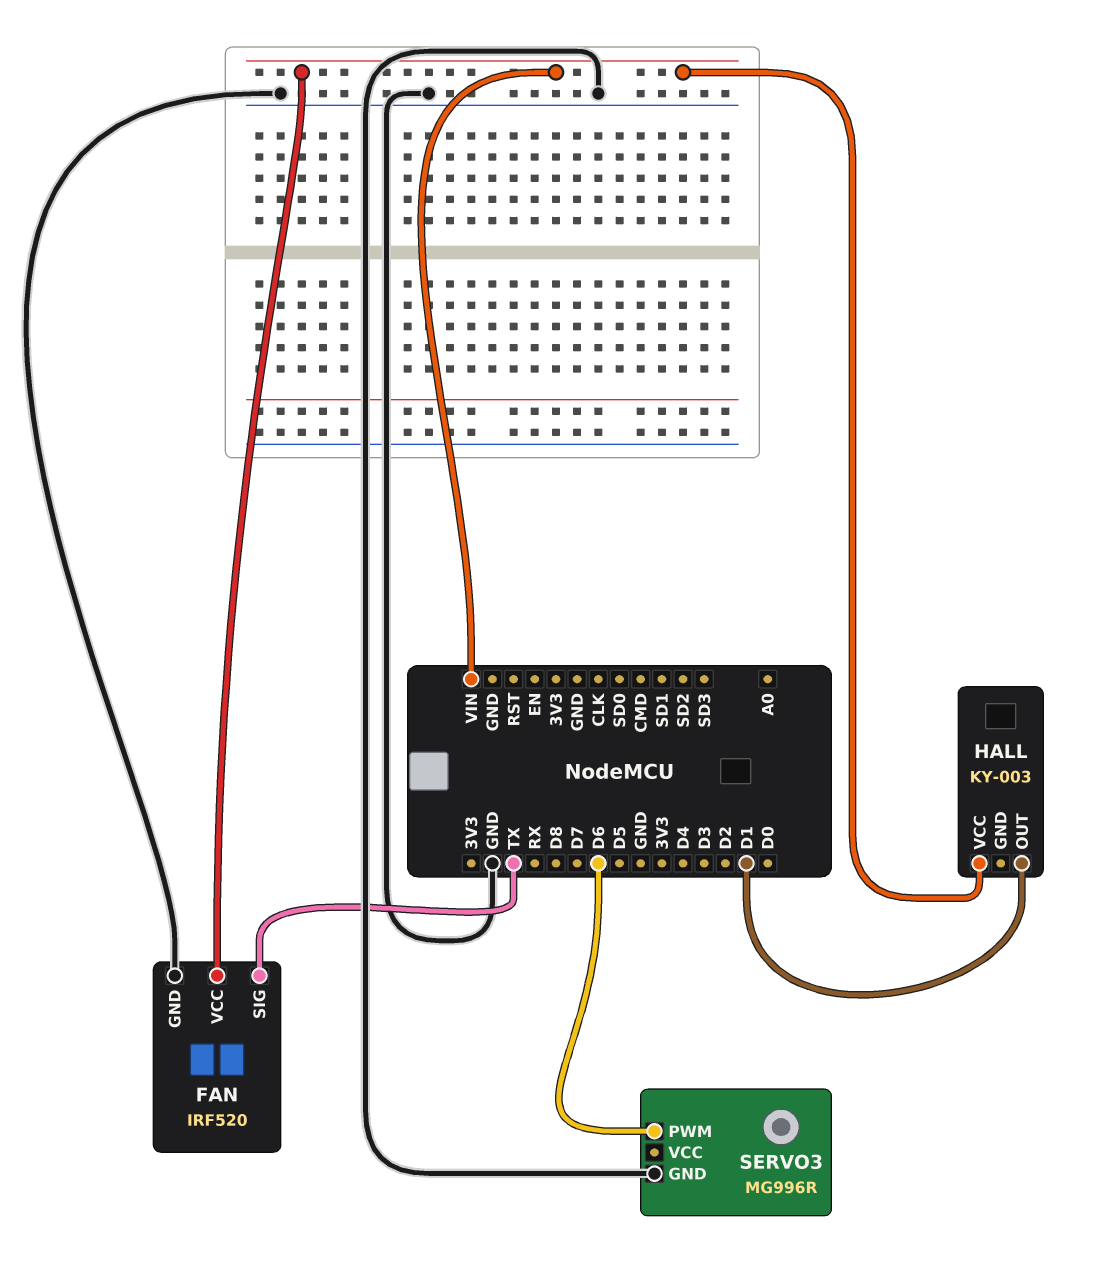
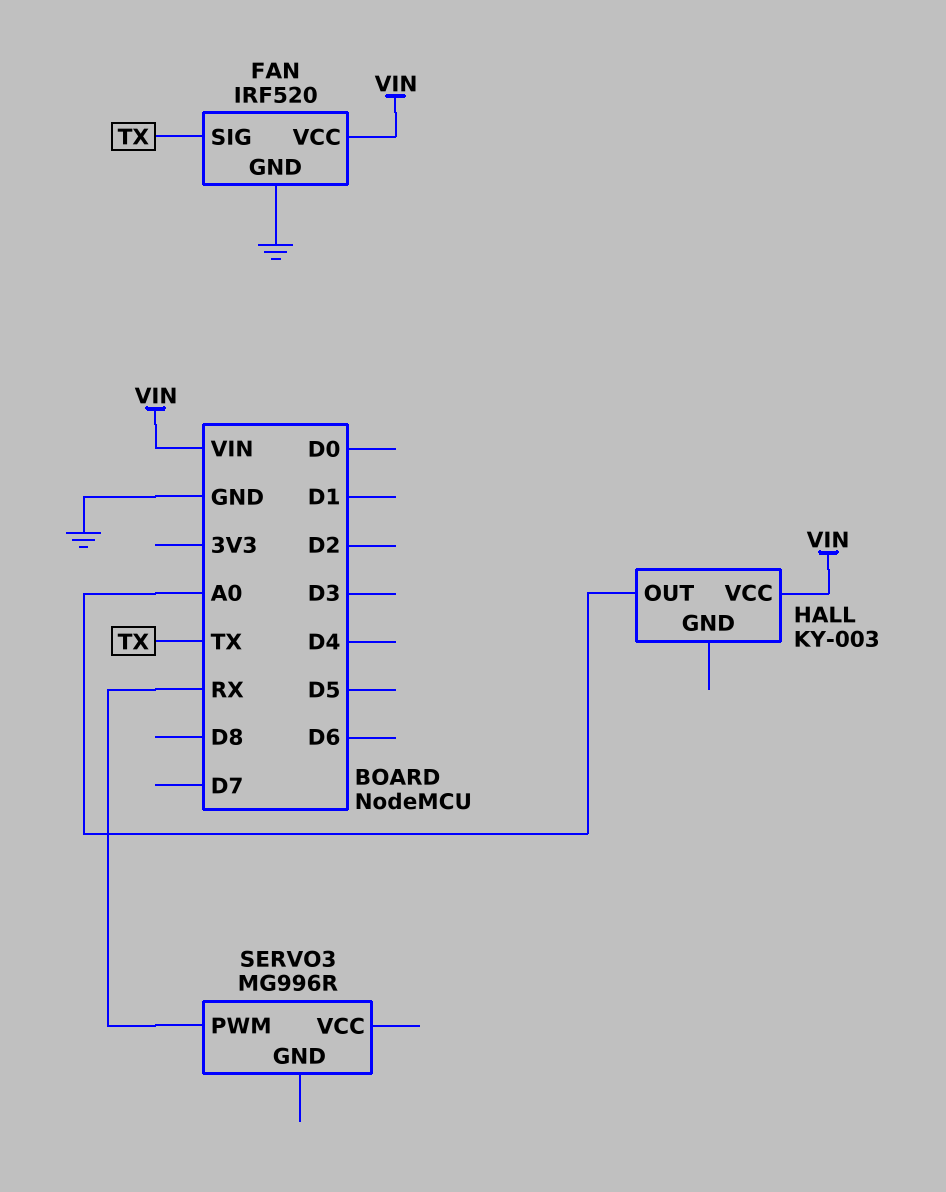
HALL pin OUT: D1 -> A0
SERVO3 pin GND: GND -> none
SERVO3 pin PWM: D6 -> RX

